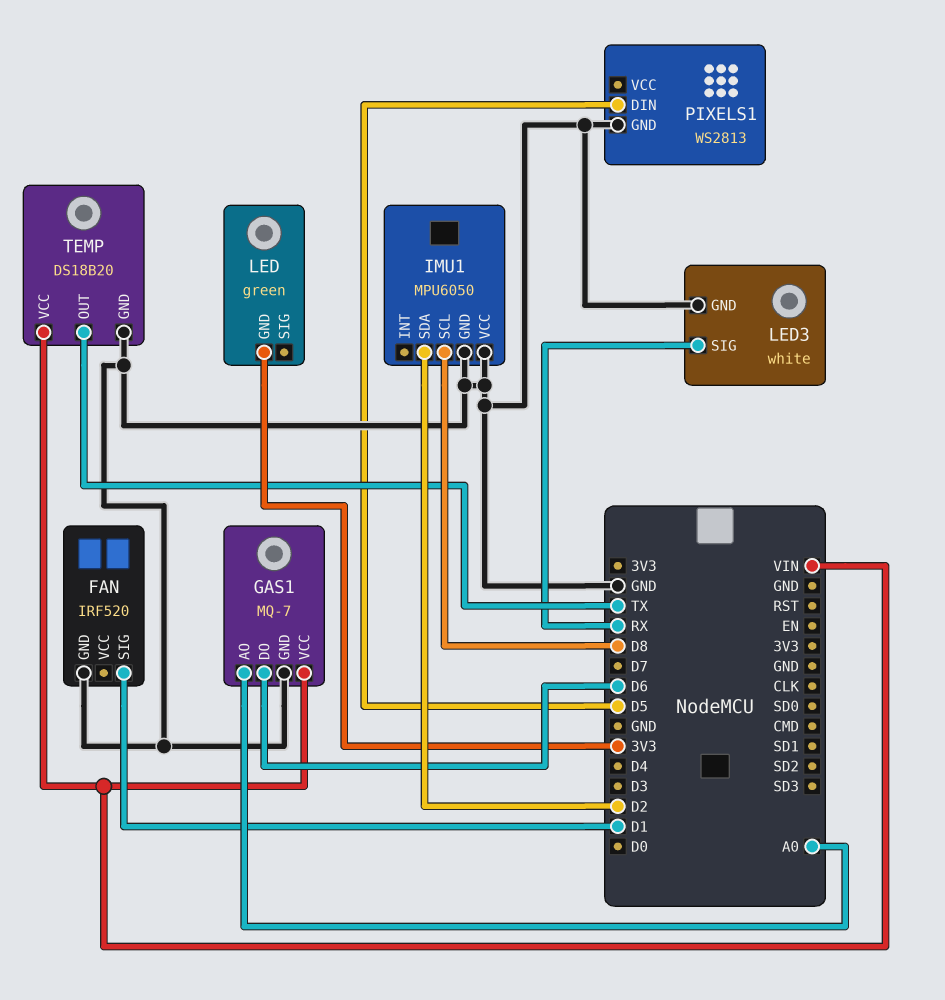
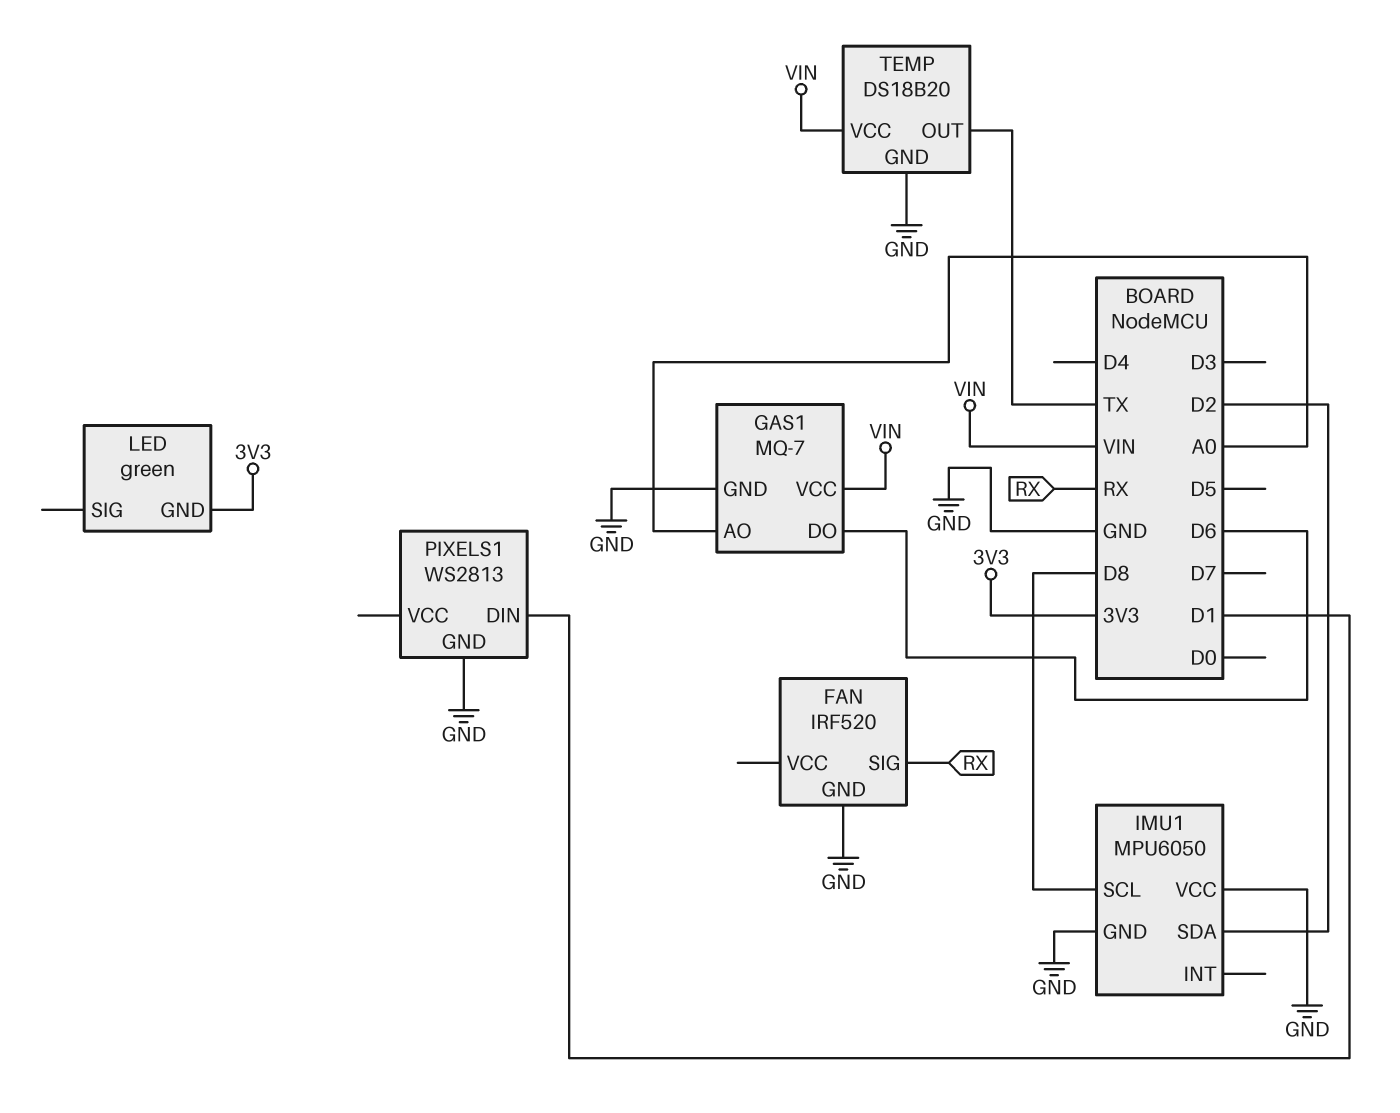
FAN pin SIG: D1 -> RX
LED3: white -> none
LED3 pin GND: GND -> none
LED3 pin SIG: RX -> none
PIXELS1 pin DIN: D5 -> D1

